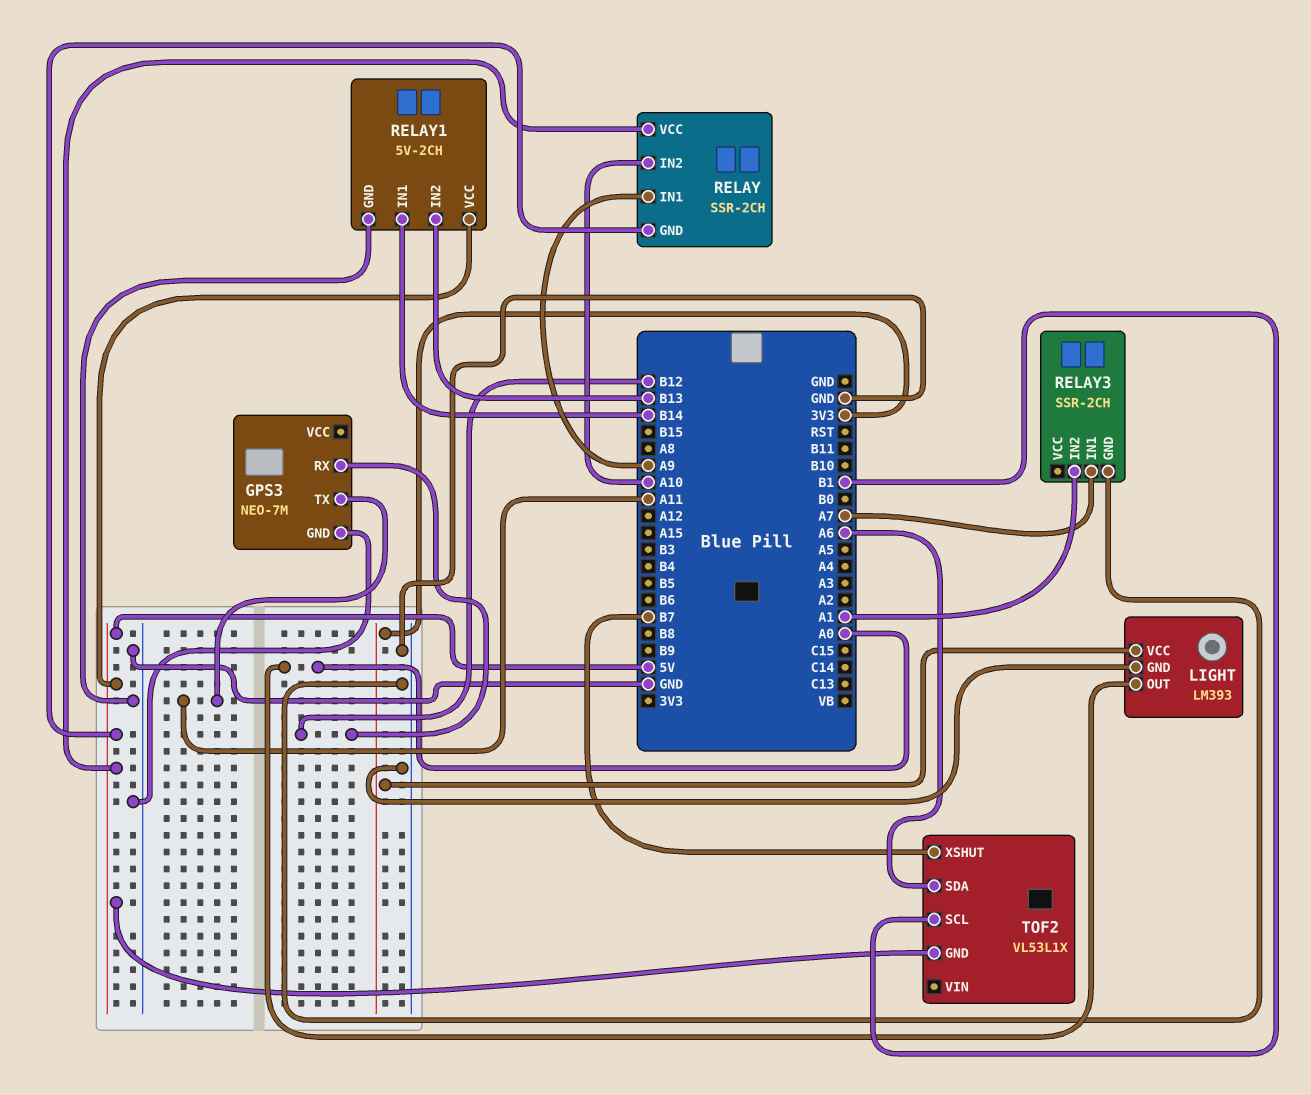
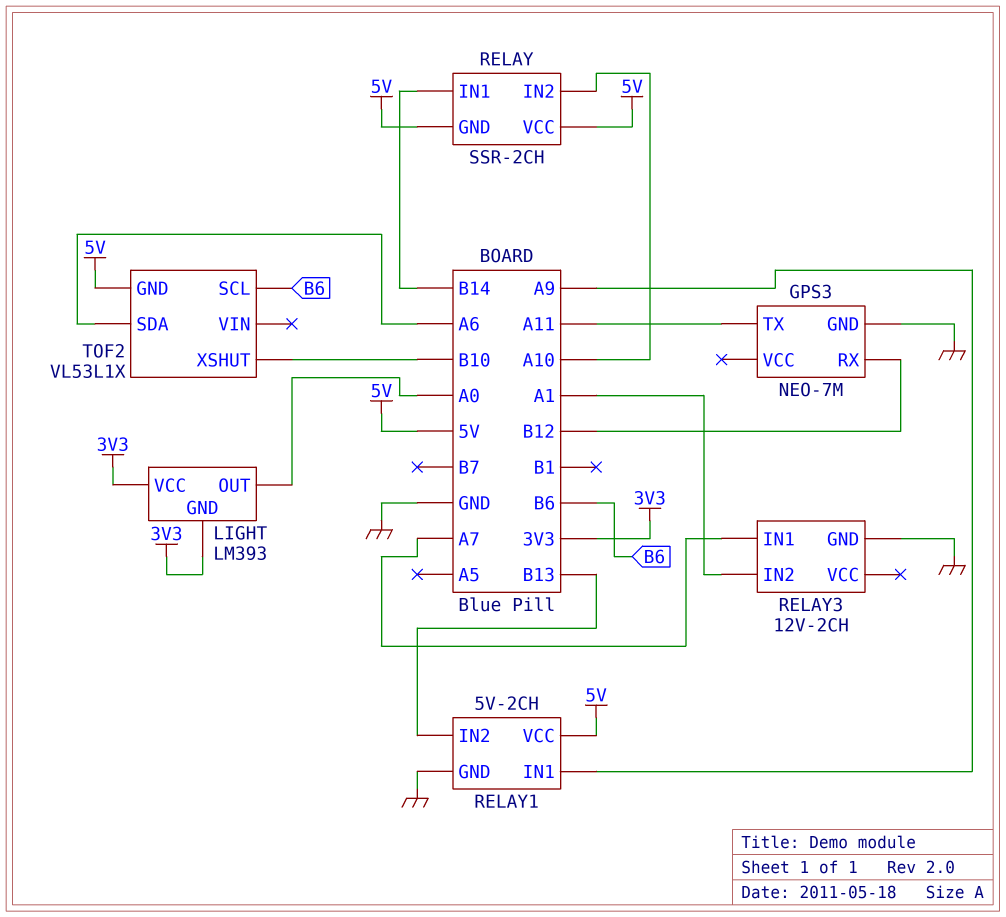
LIGHT pin GND: GND -> 3V3
RELAY pin IN1: A9 -> B14
RELAY1 pin IN1: B14 -> A9
RELAY3: SSR-2CH -> 12V-2CH
TOF2 pin SCL: B1 -> B6
TOF2 pin XSHUT: B7 -> B10

